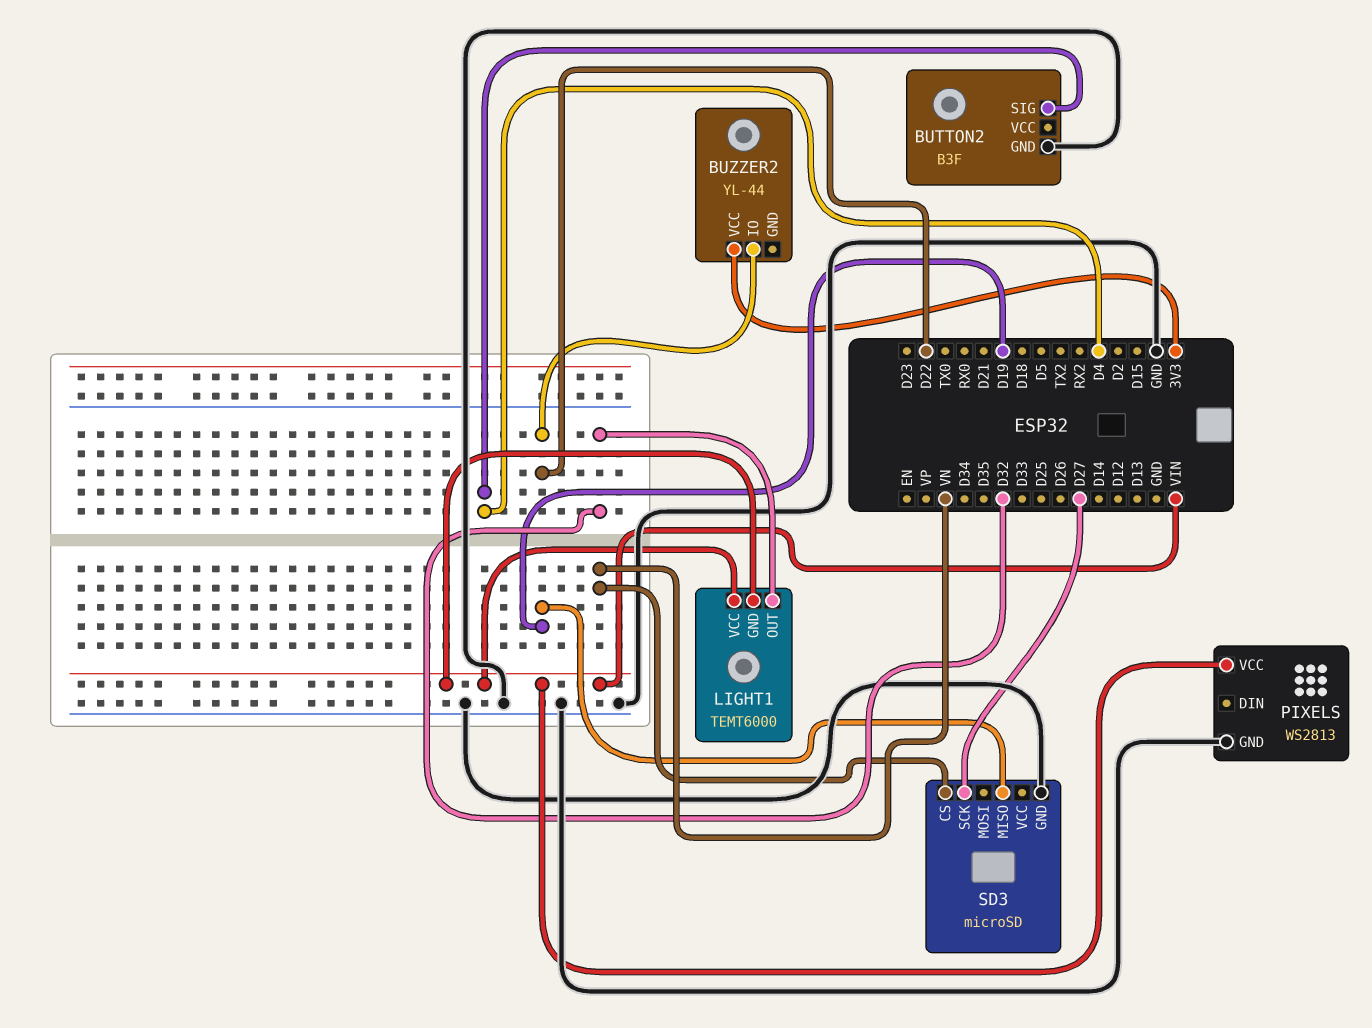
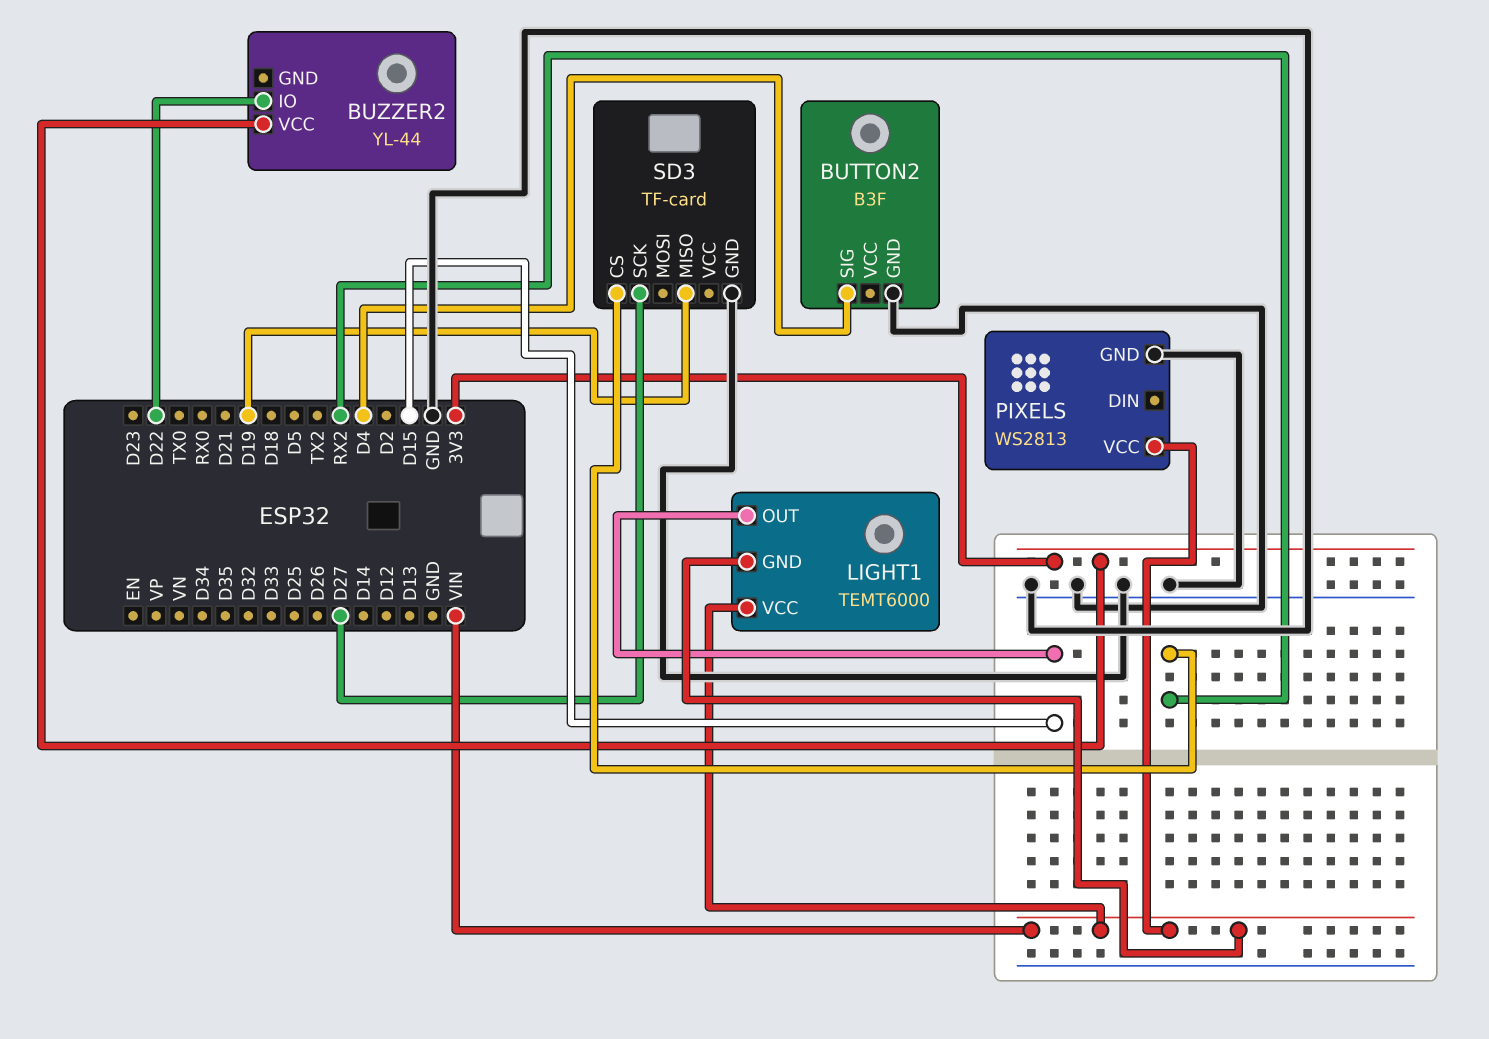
LIGHT1 pin OUT: D32 -> D15
SD3: microSD -> TF-card
SD3 pin CS: VN -> RX2

